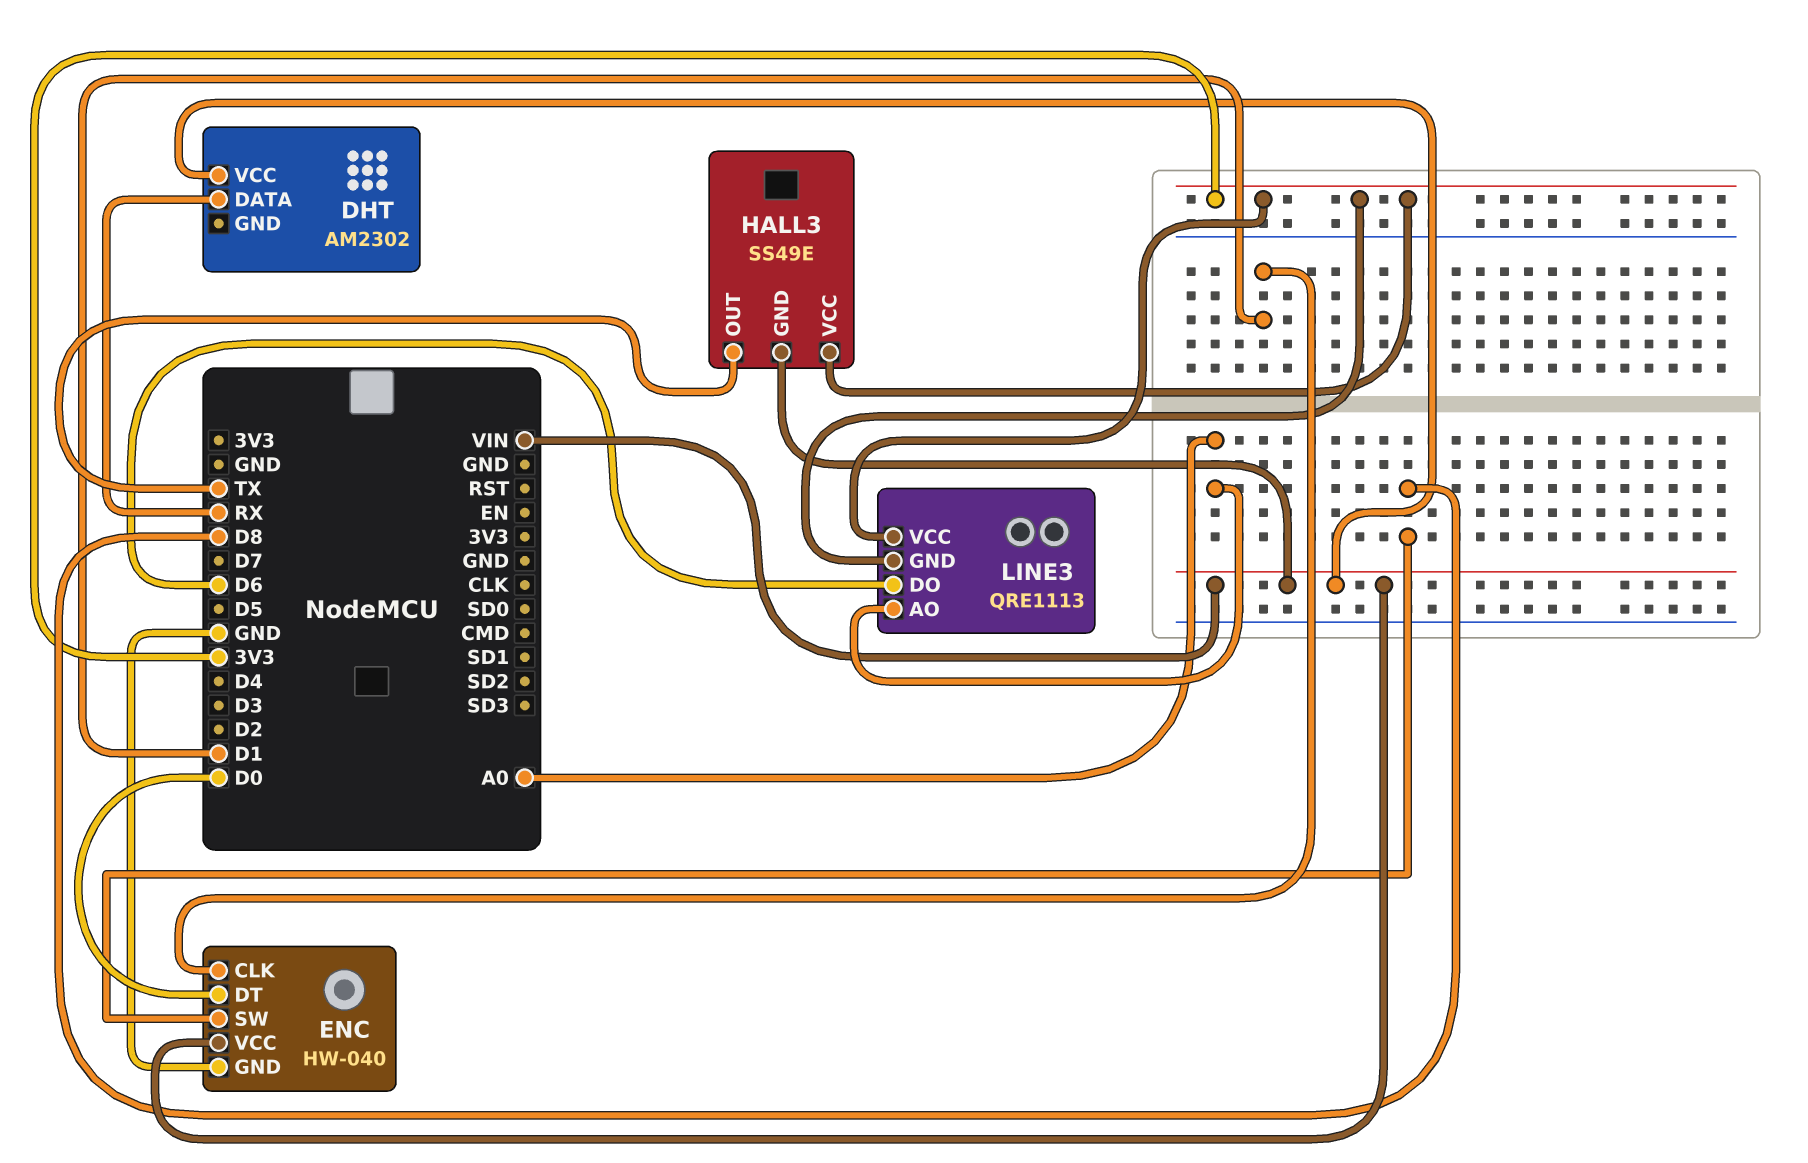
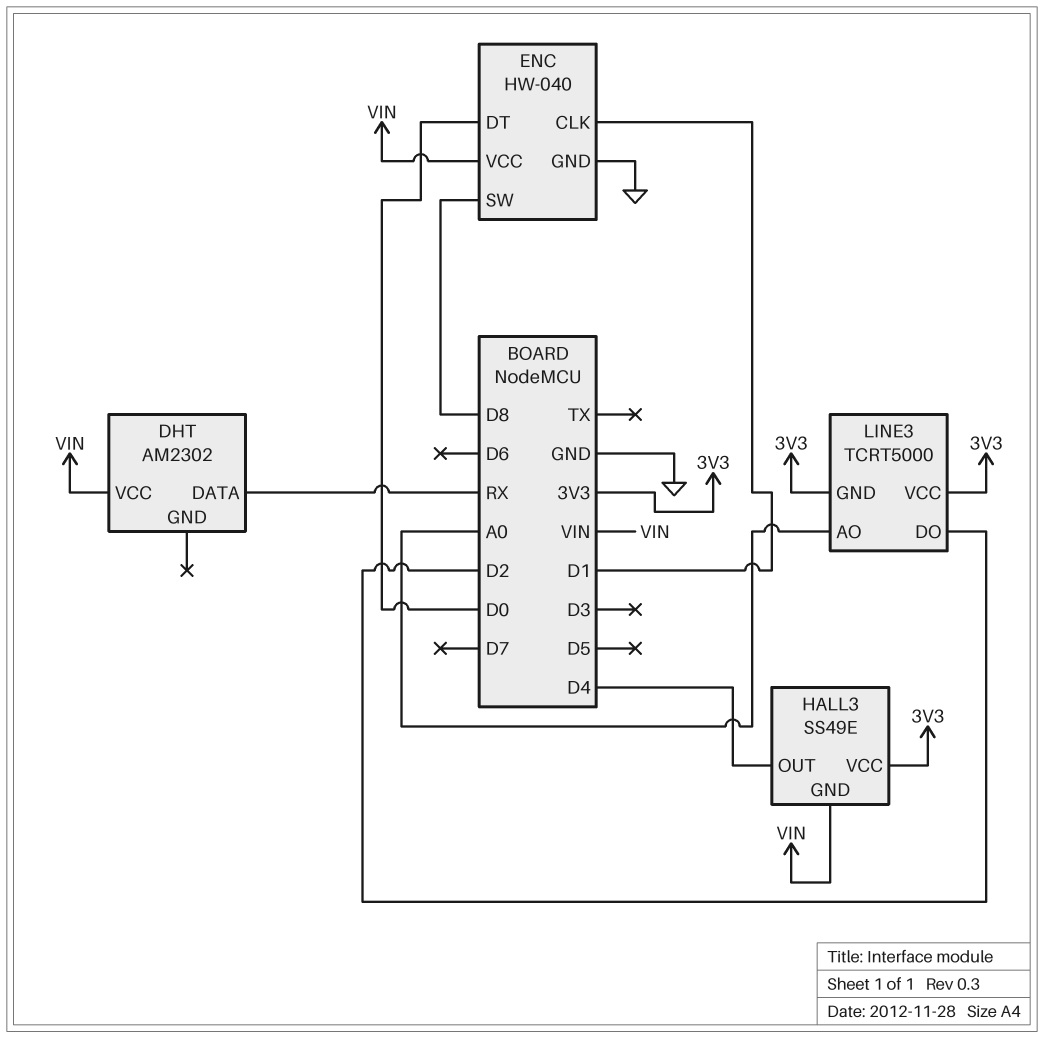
HALL3 pin OUT: TX -> D4
LINE3: QRE1113 -> TCRT5000
LINE3 pin DO: D6 -> D2

